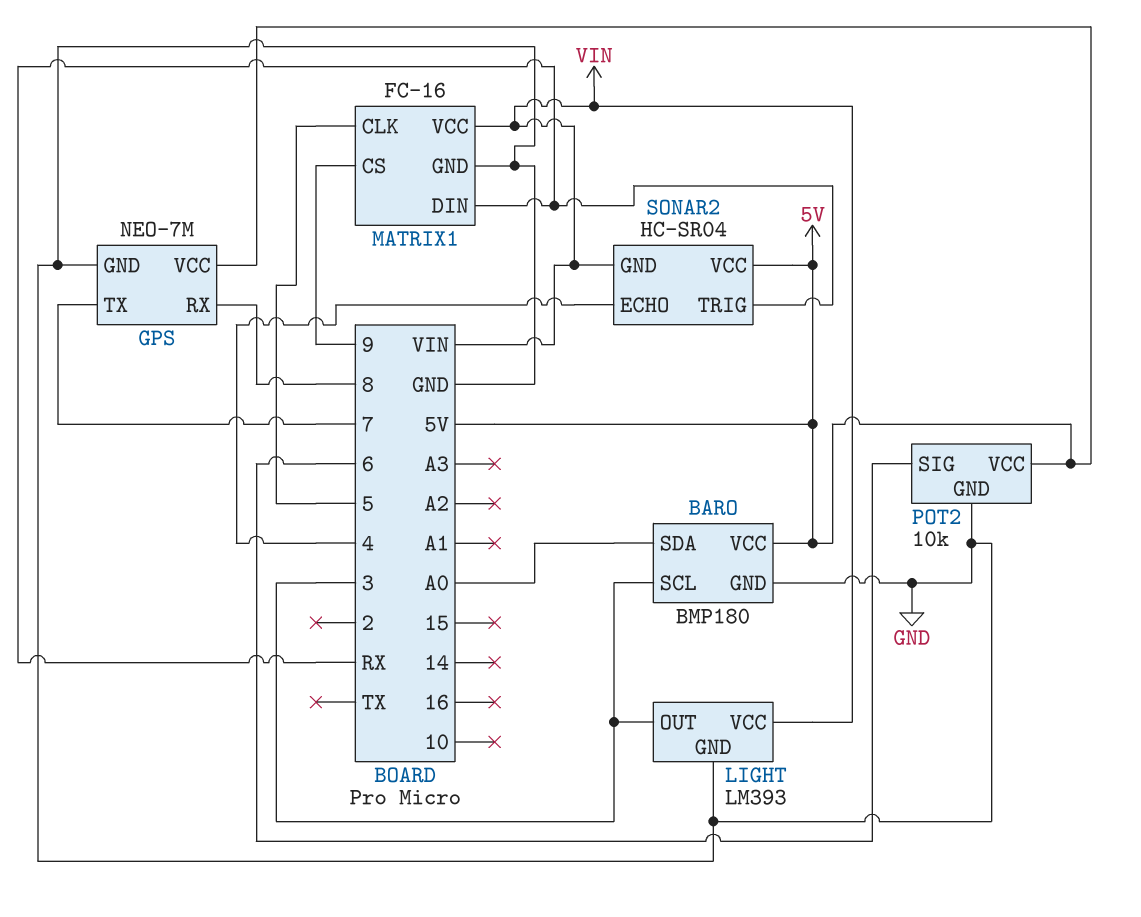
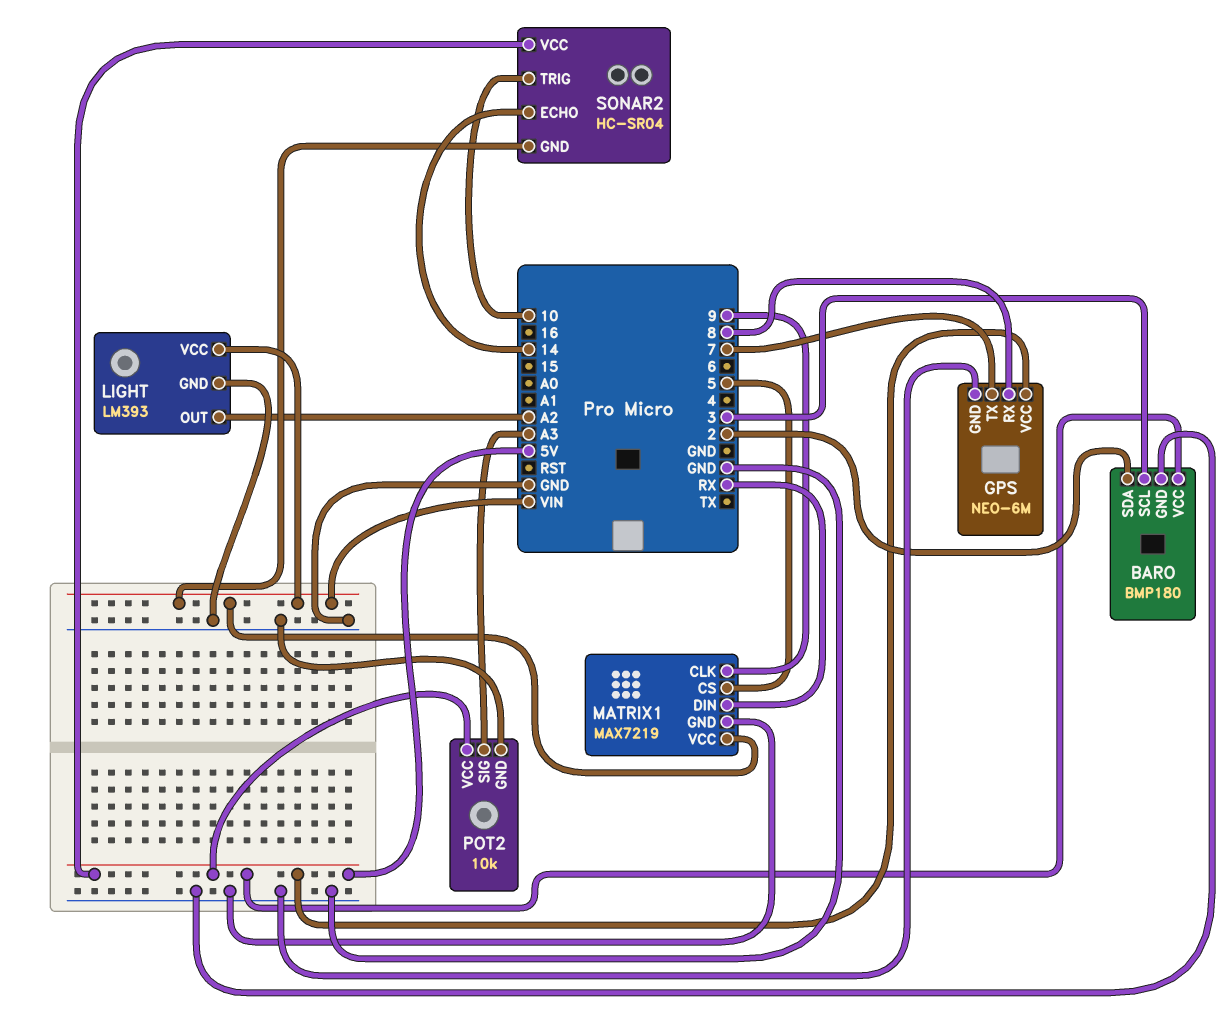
BARO pin SDA: A0 -> 2
GPS: NEO-7M -> NEO-6M
LIGHT pin OUT: 3 -> A2
MATRIX1: FC-16 -> MAX7219
MATRIX1 pin CLK: 5 -> 9
MATRIX1 pin CS: 9 -> 5
POT2 pin SIG: 6 -> A3
SONAR2 pin ECHO: 4 -> 14
SONAR2 pin TRIG: RX -> 10

